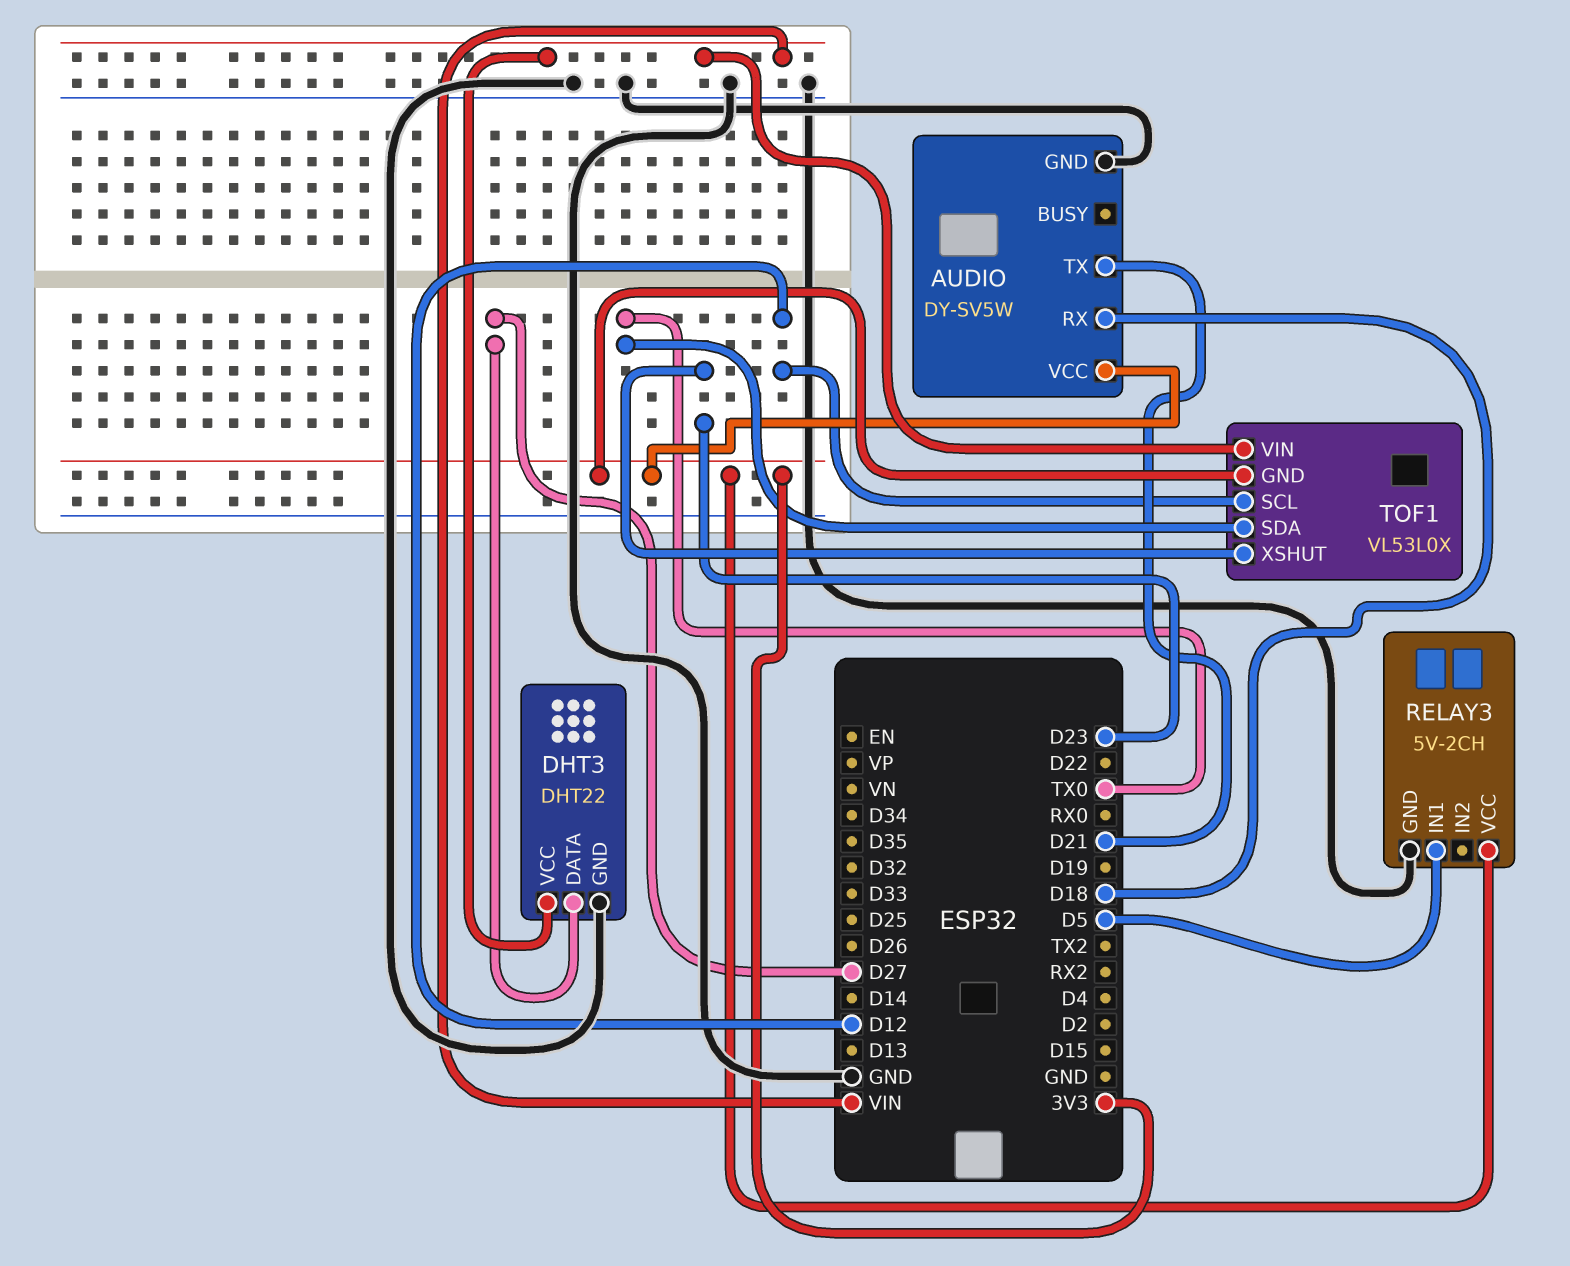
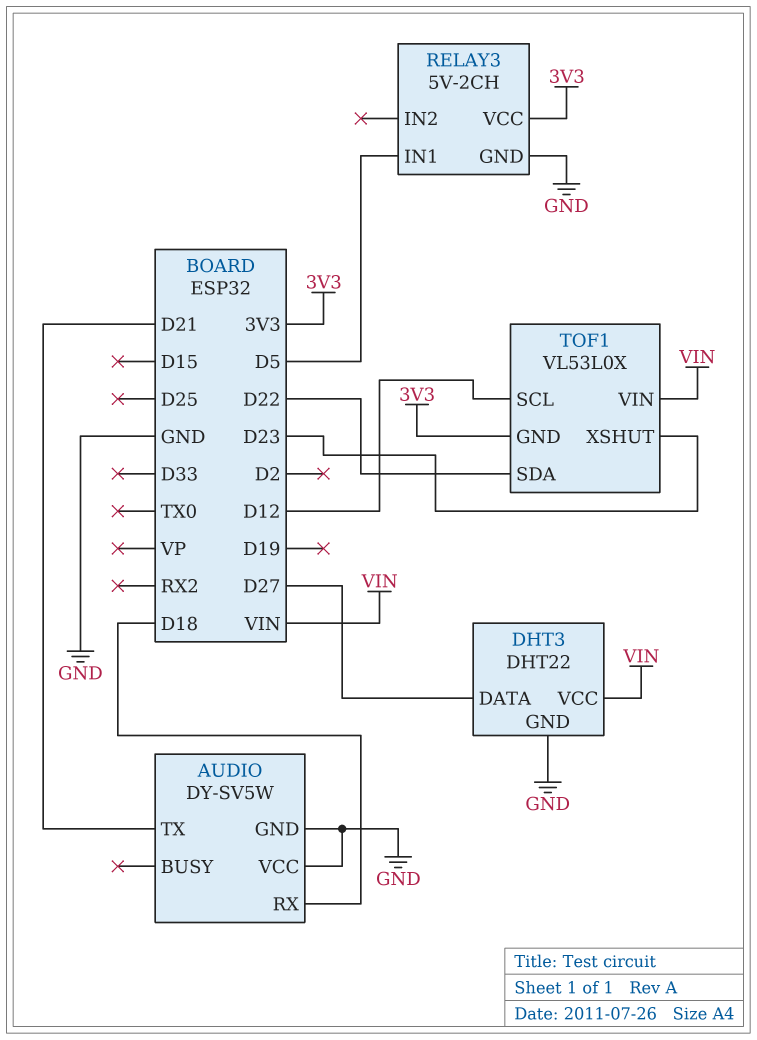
AUDIO pin VCC: 3V3 -> GND
TOF1 pin SDA: TX0 -> D22

